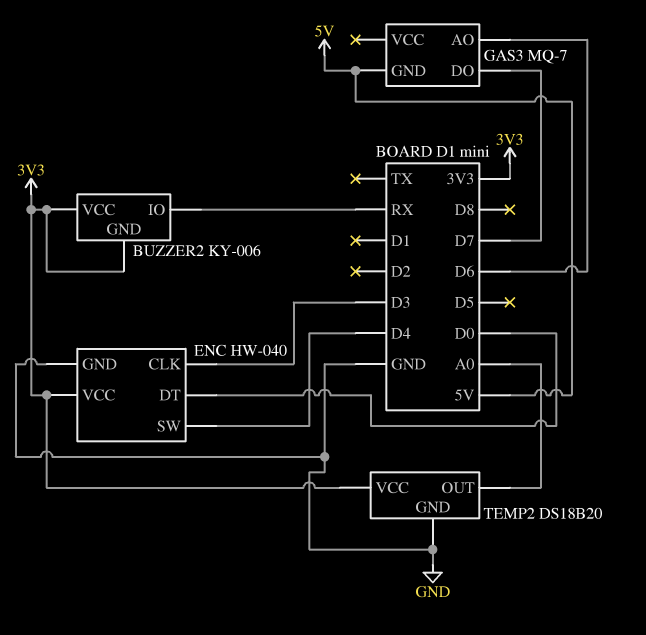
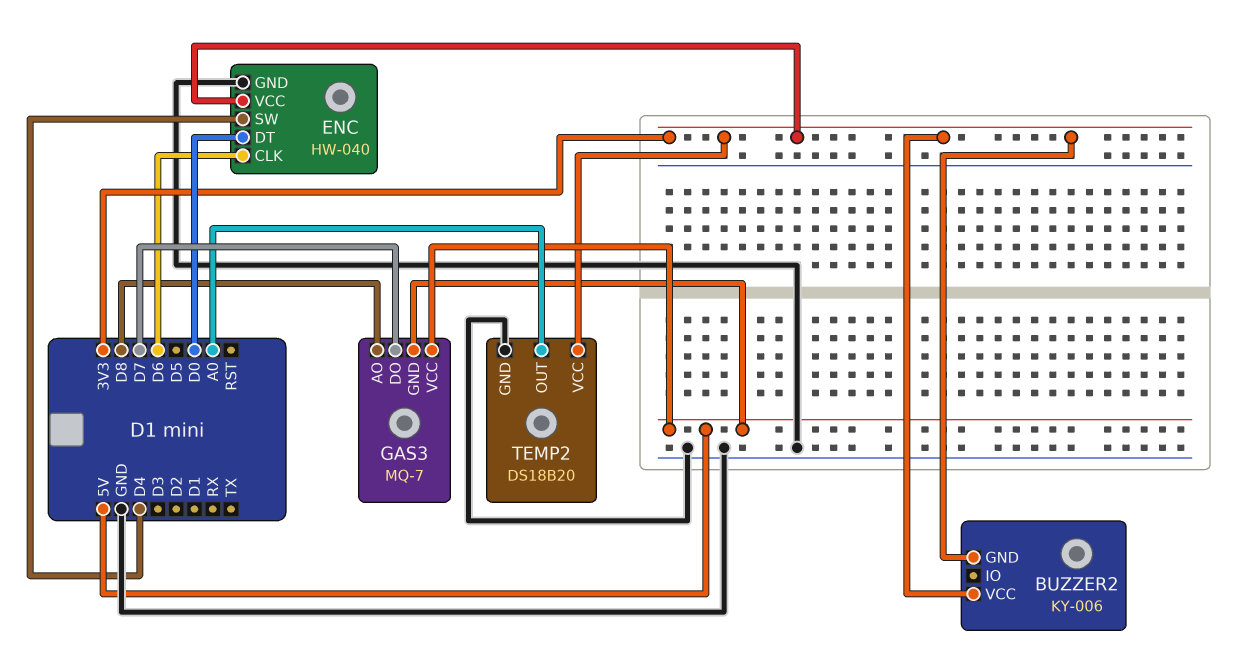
BUZZER2 pin IO: RX -> none
ENC pin CLK: D3 -> D6
GAS3 pin AO: D6 -> D8
GAS3 pin VCC: none -> 5V

